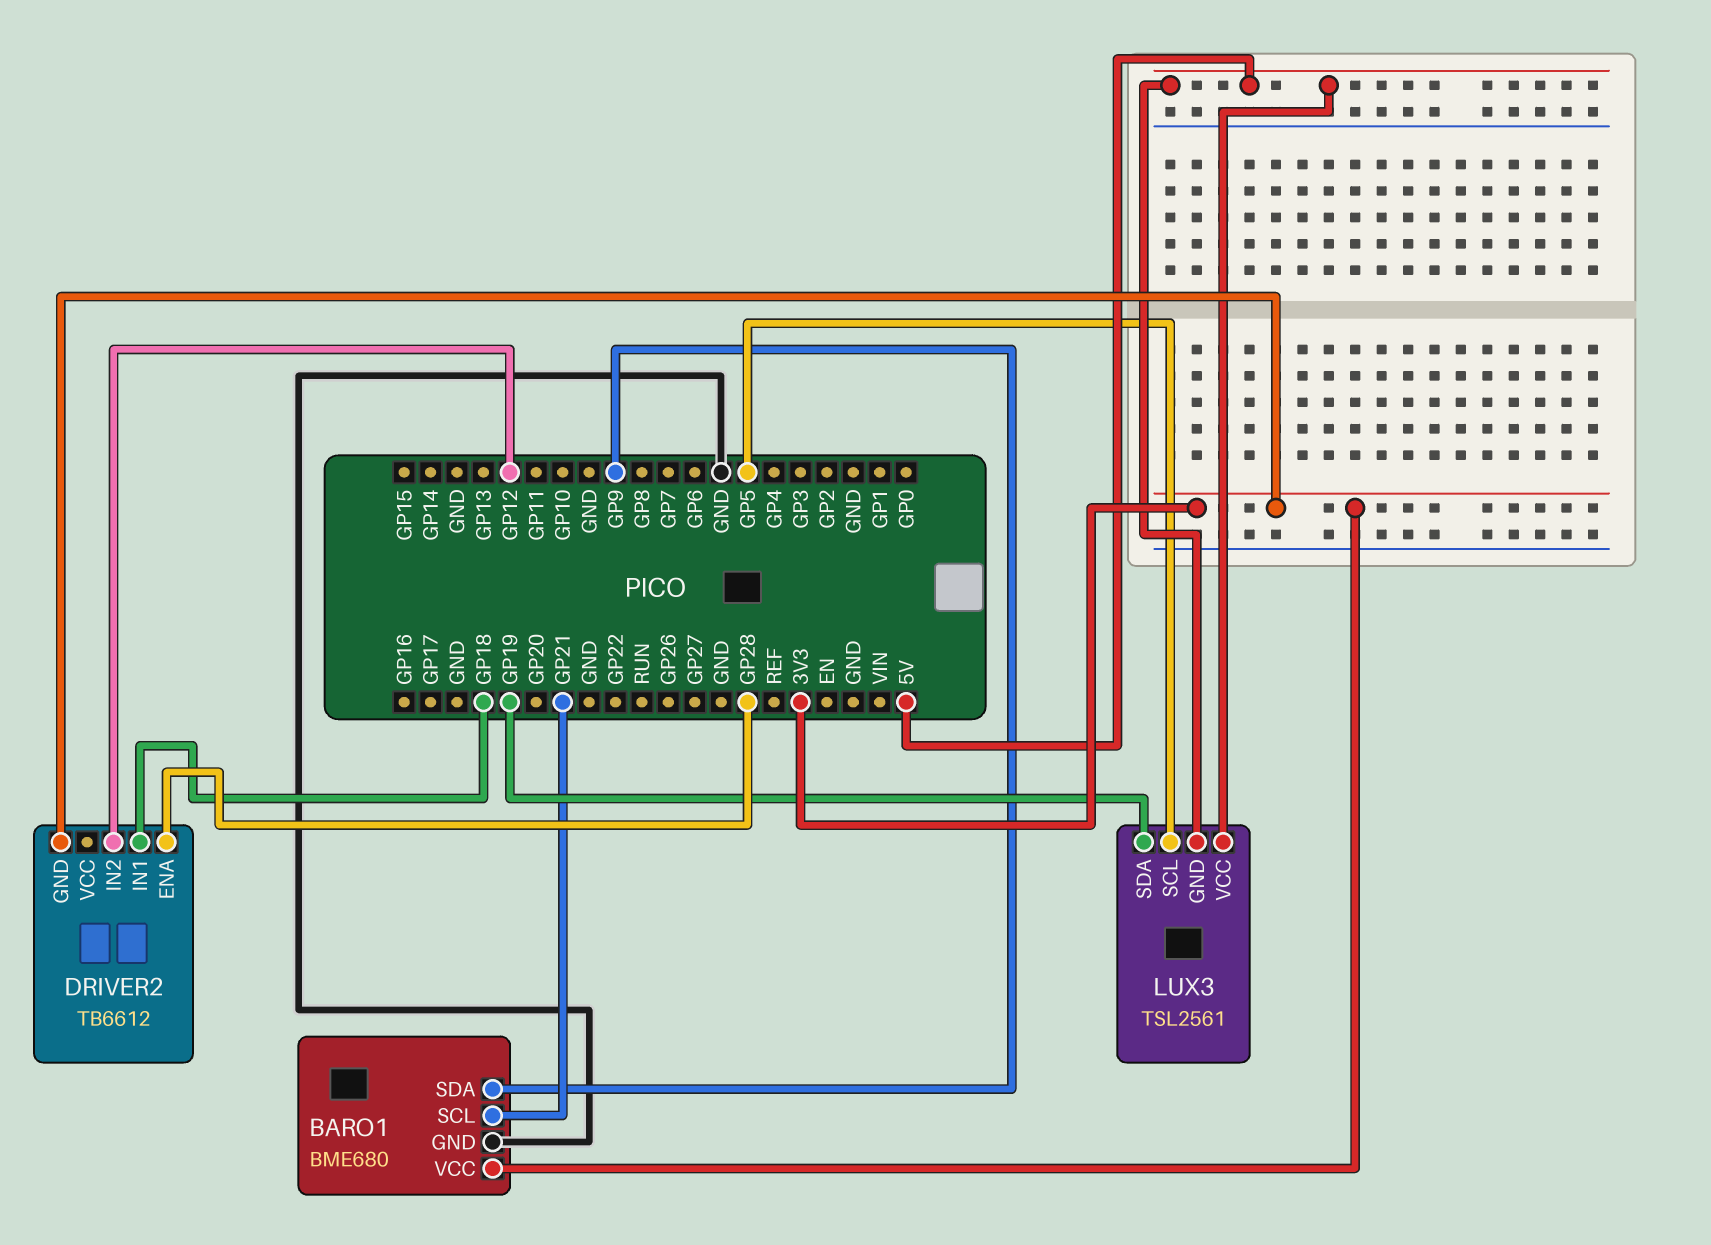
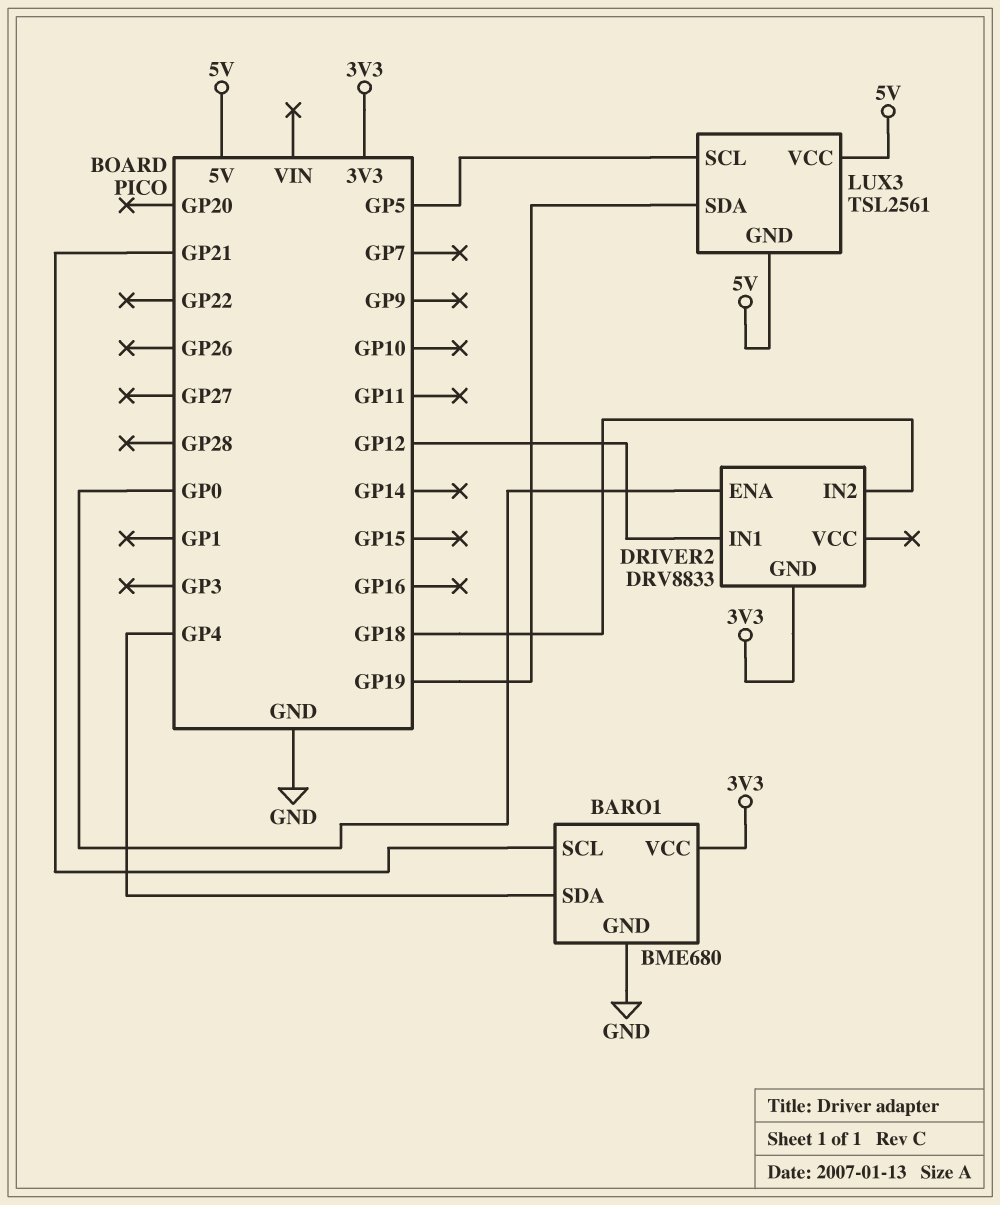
BARO1 pin SDA: GP9 -> GP4
DRIVER2: TB6612 -> DRV8833
DRIVER2 pin ENA: GP28 -> GP0
DRIVER2 pin IN1: GP18 -> GP12
DRIVER2 pin IN2: GP12 -> GP18

